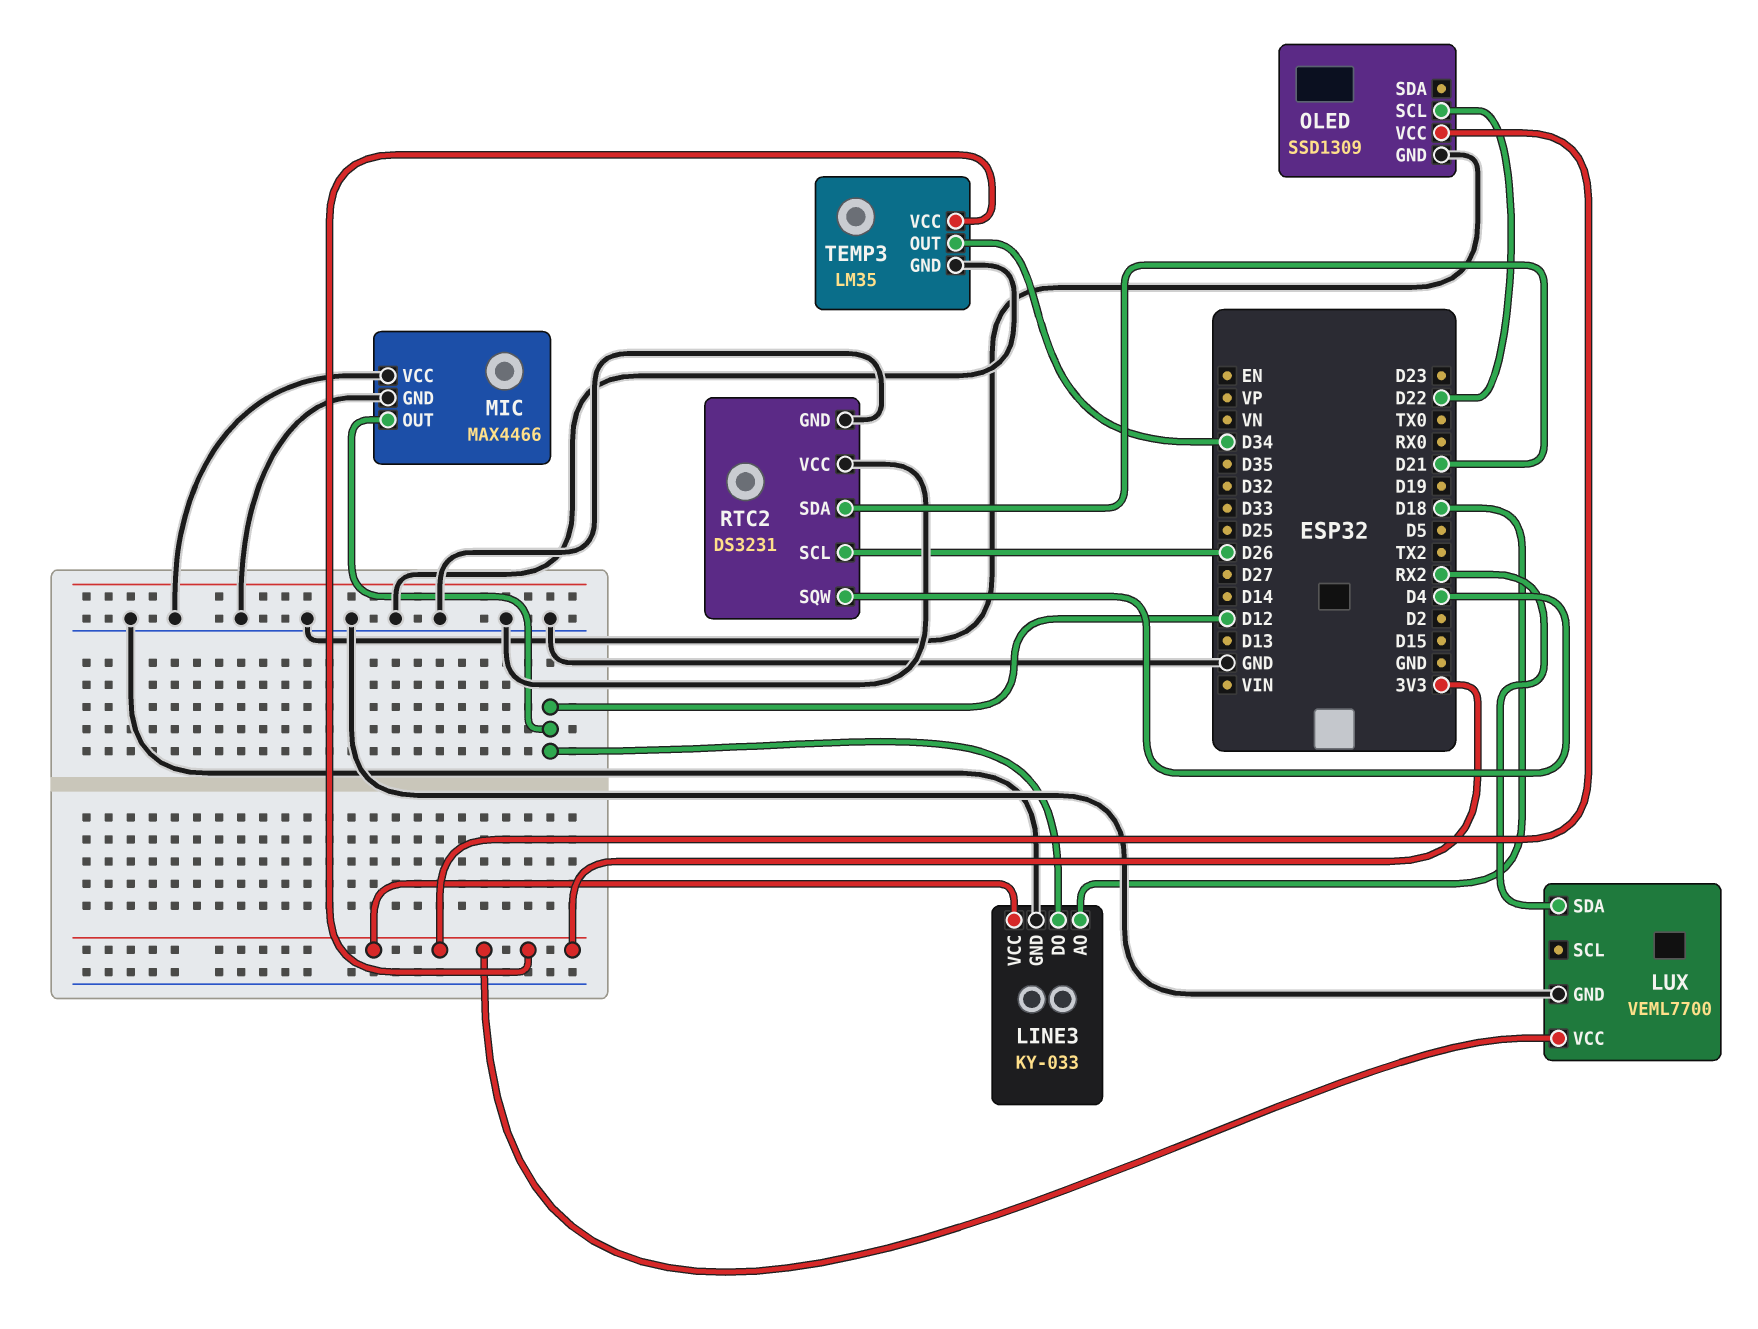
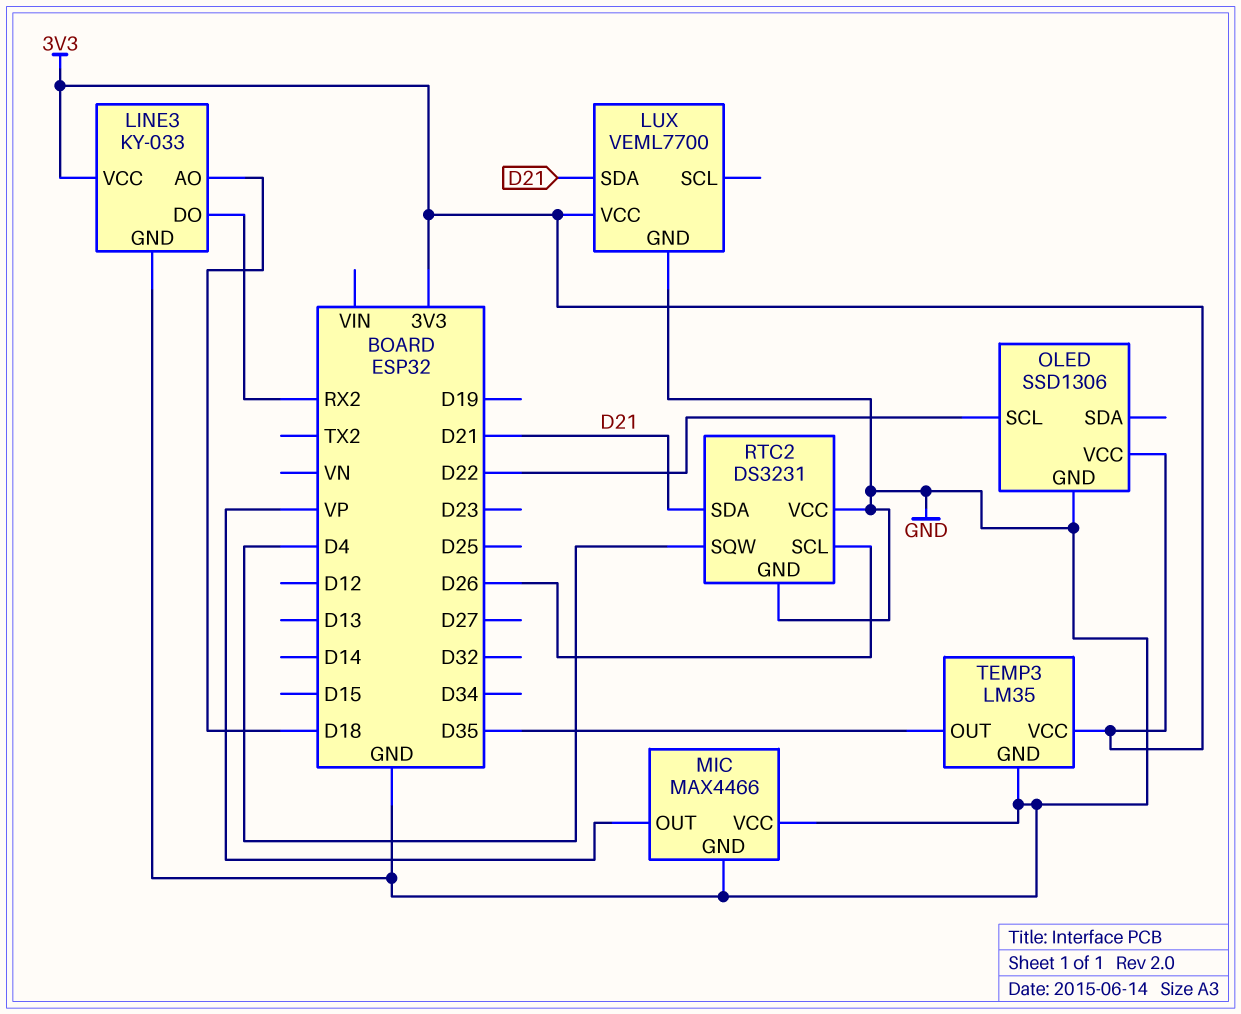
LINE3 pin DO: D12 -> RX2
LUX pin SDA: RX2 -> D21
MIC pin OUT: D12 -> VP
OLED: SSD1309 -> SSD1306
TEMP3 pin OUT: D34 -> D35

